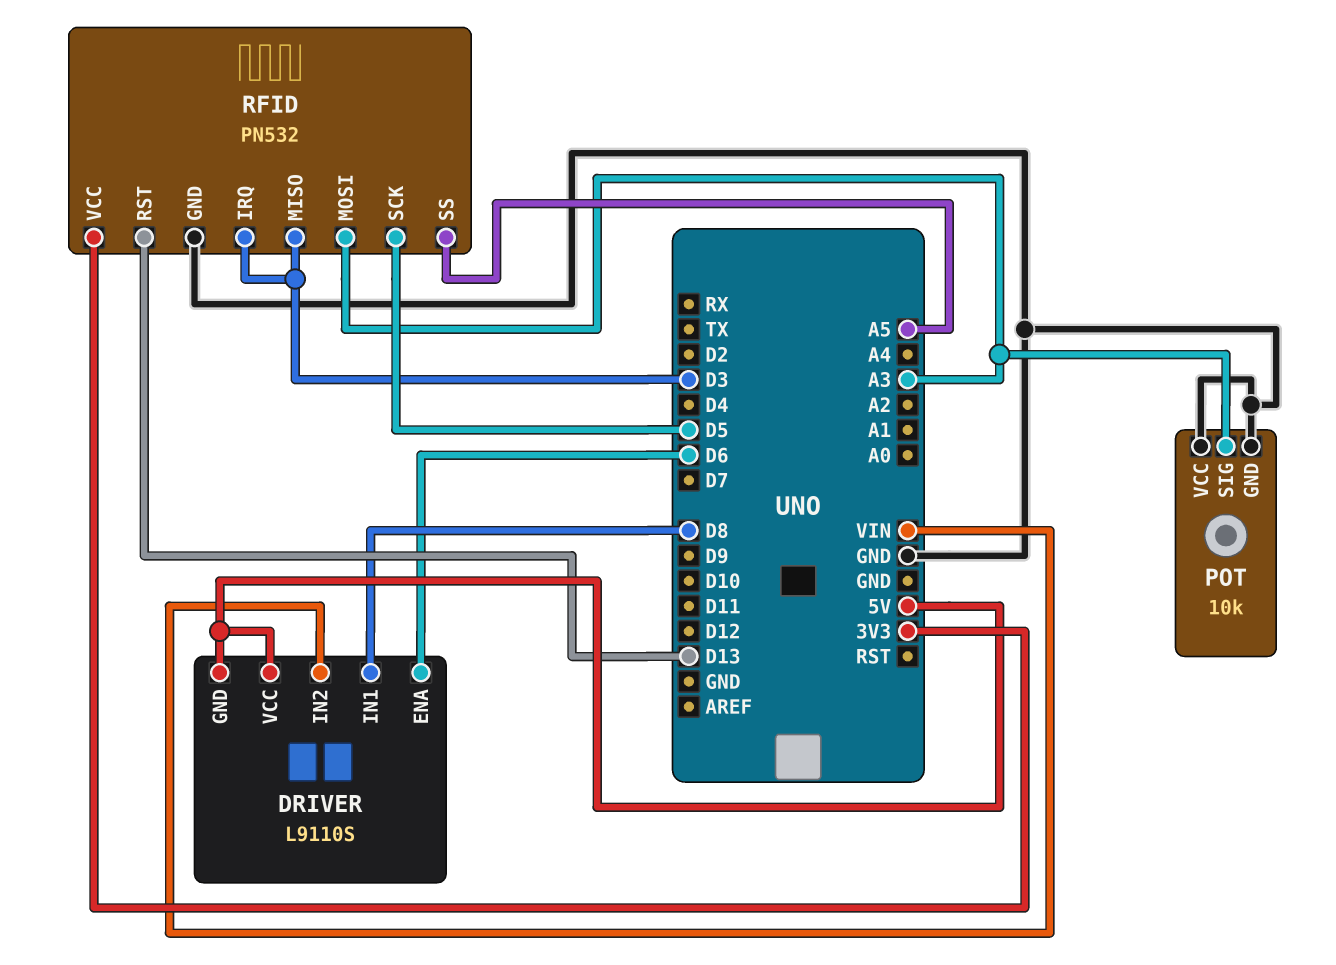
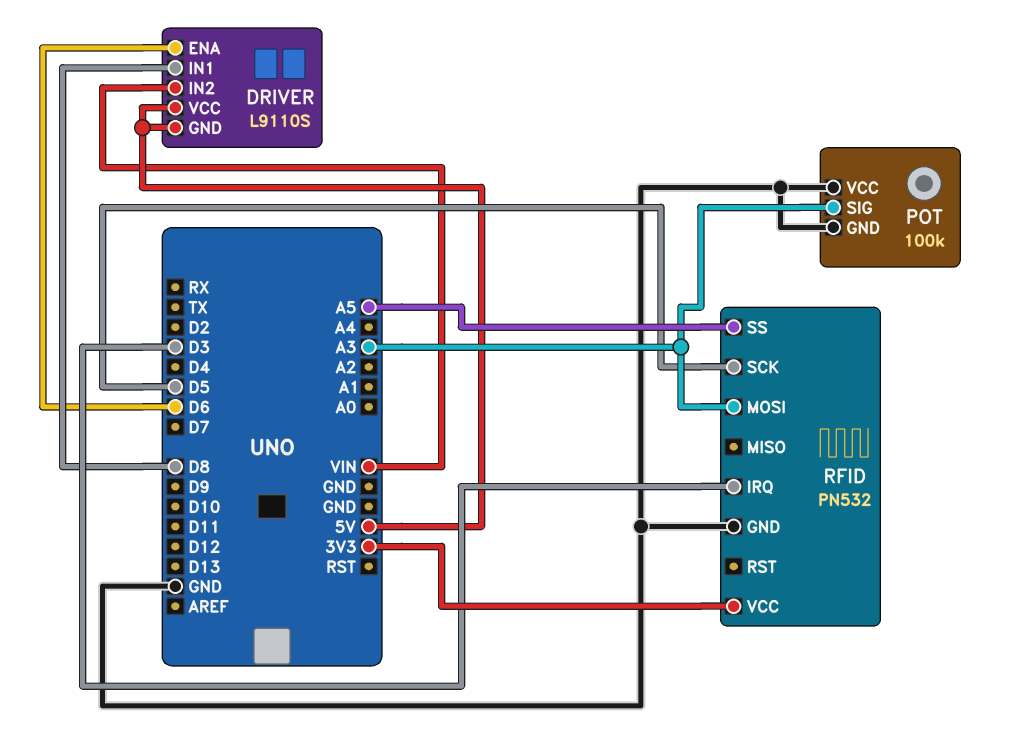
POT: 10k -> 100k
RFID pin MISO: D3 -> none
RFID pin RST: D13 -> none

